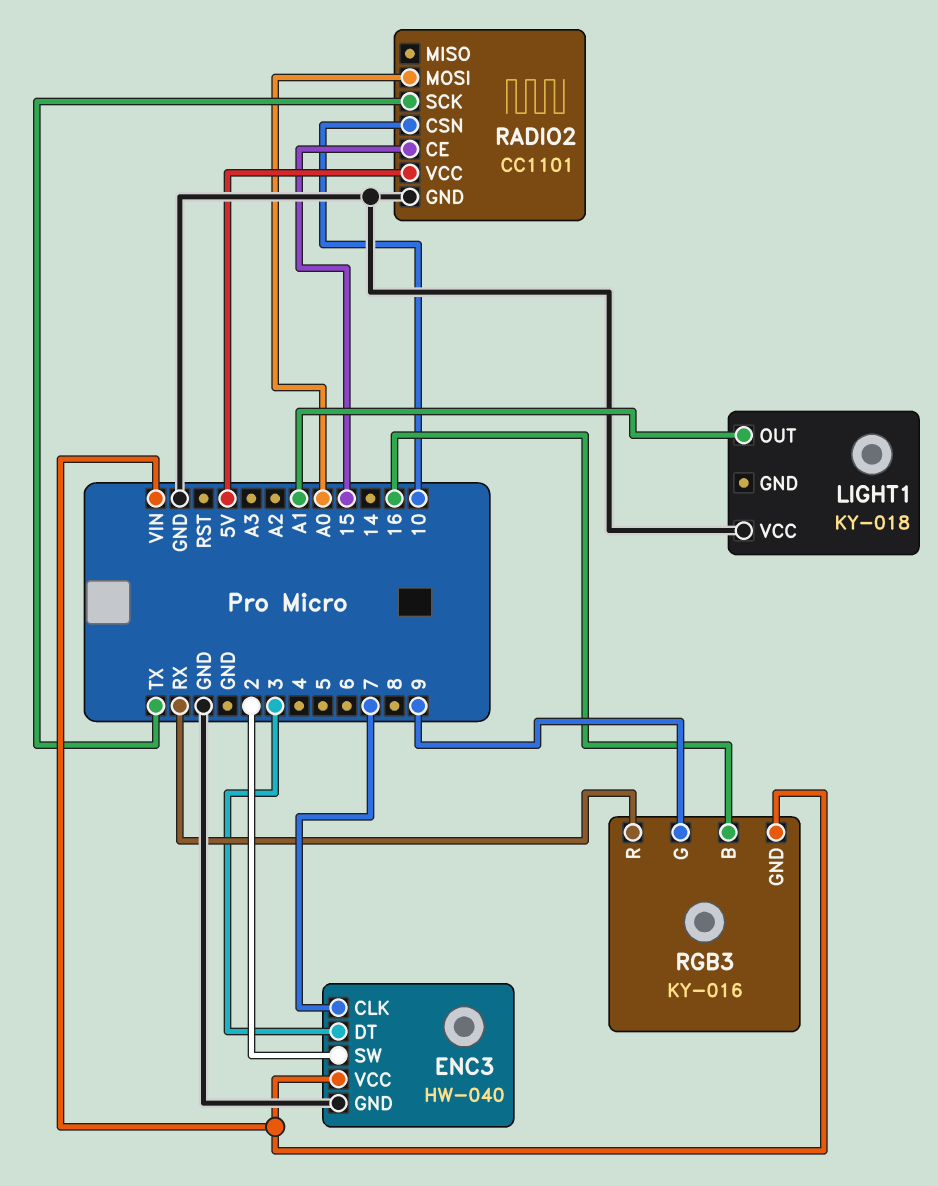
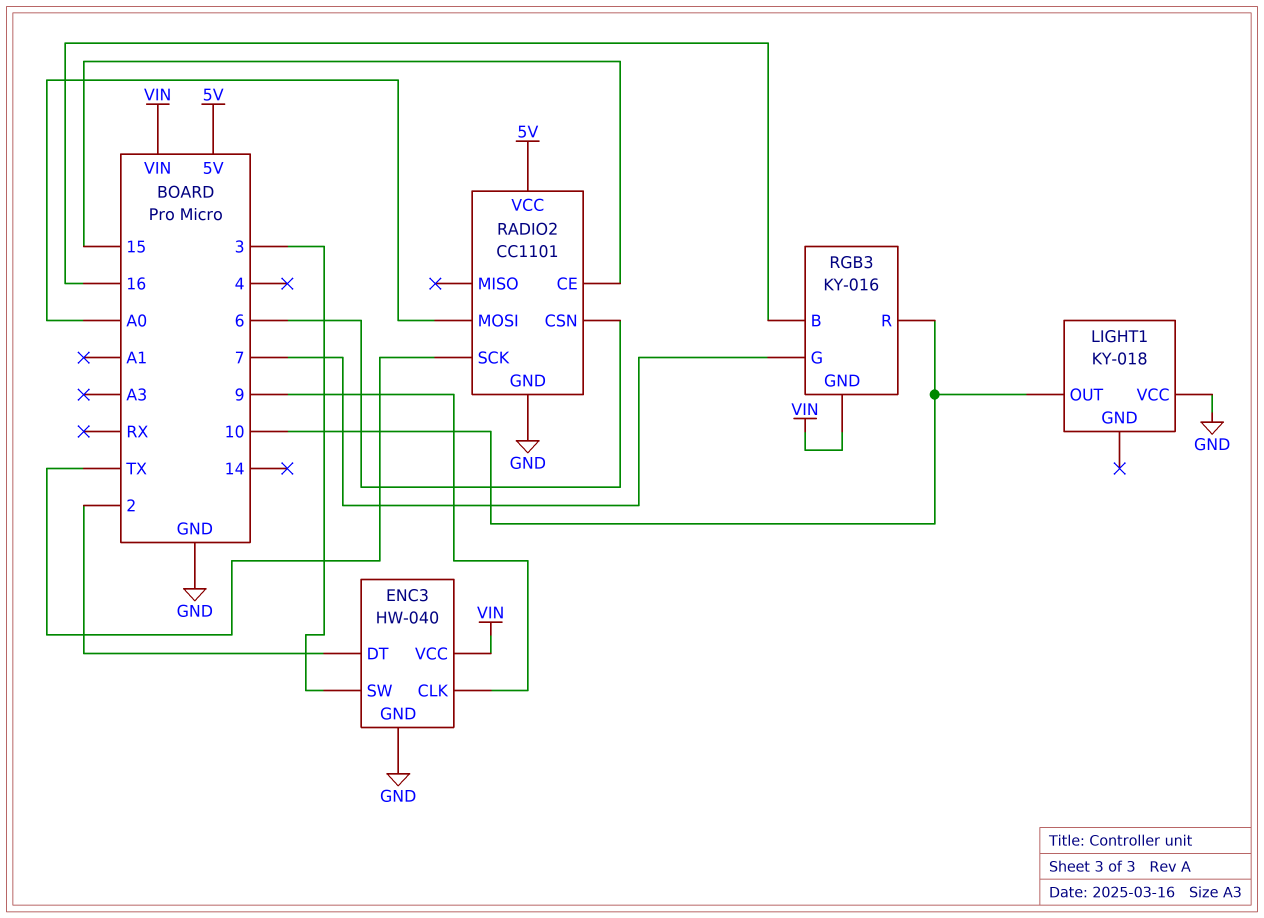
ENC3 pin CLK: 7 -> 9
ENC3 pin DT: 3 -> 2
ENC3 pin SW: 2 -> 3
LIGHT1 pin OUT: A1 -> 10
RADIO2 pin CSN: 10 -> 6
RGB3 pin G: 9 -> 7
RGB3 pin R: RX -> 10

